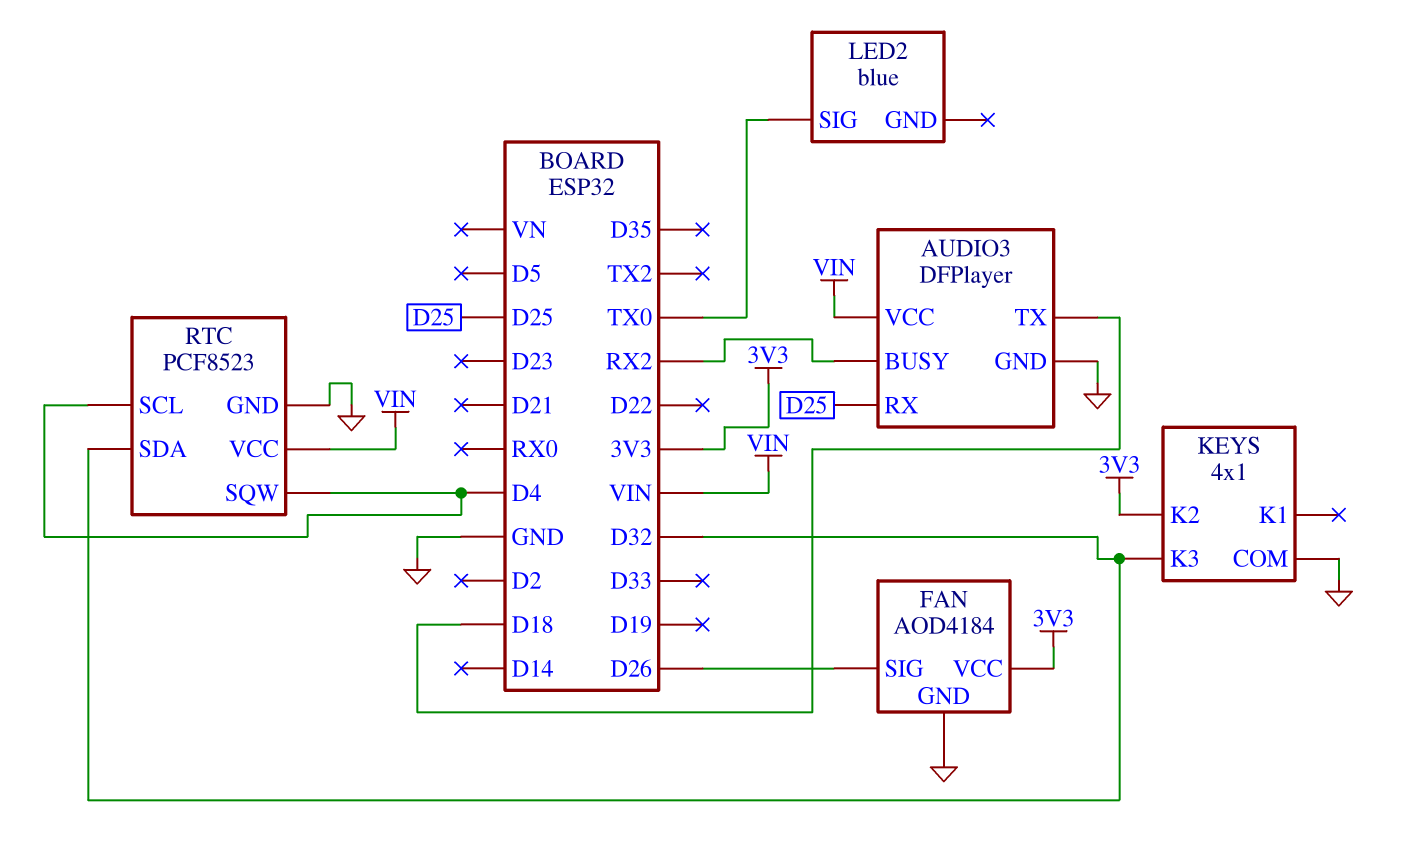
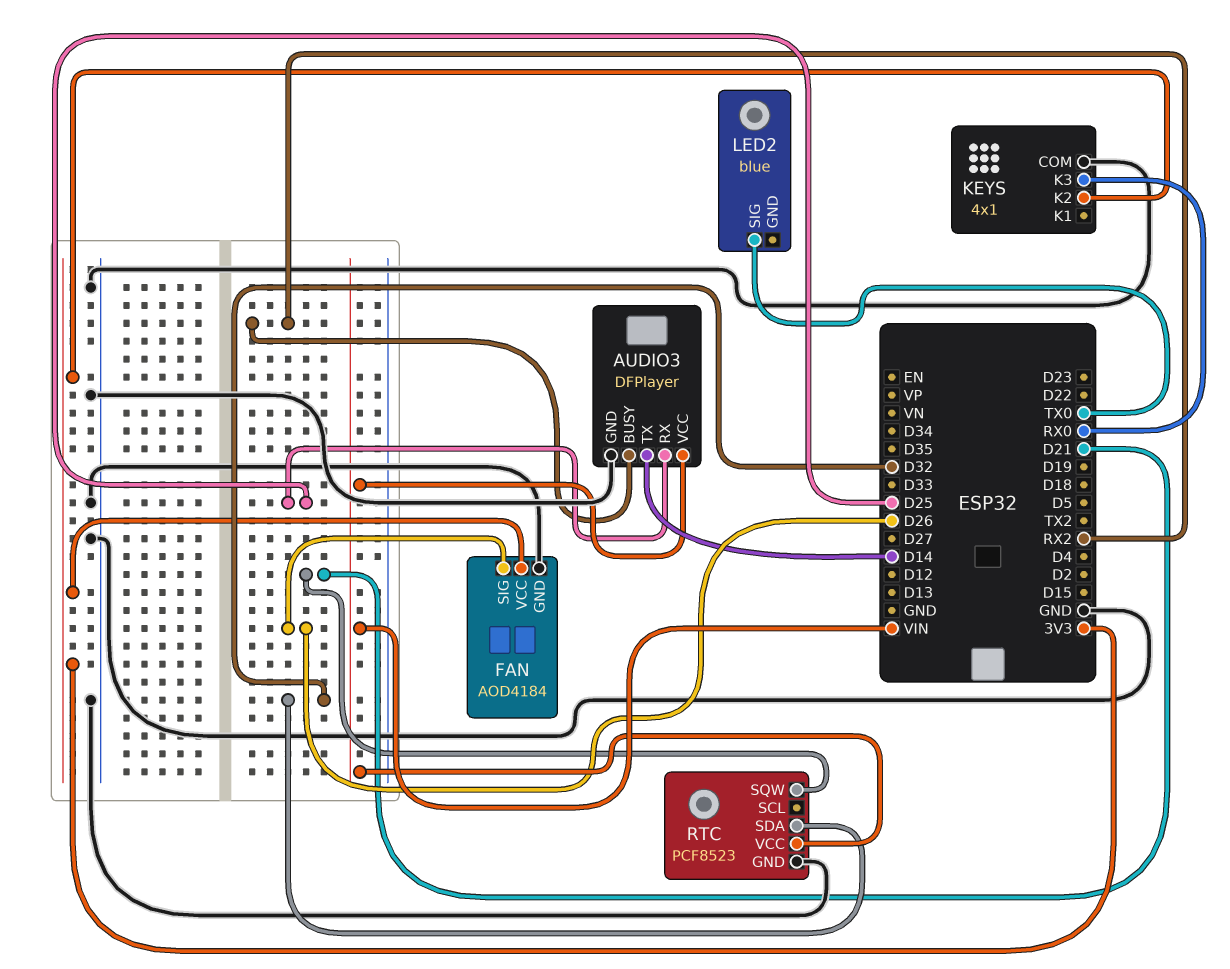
AUDIO3 pin TX: D18 -> D14
KEYS pin K3: D32 -> RX0
RTC pin SCL: D4 -> none
RTC pin SQW: D4 -> D21

